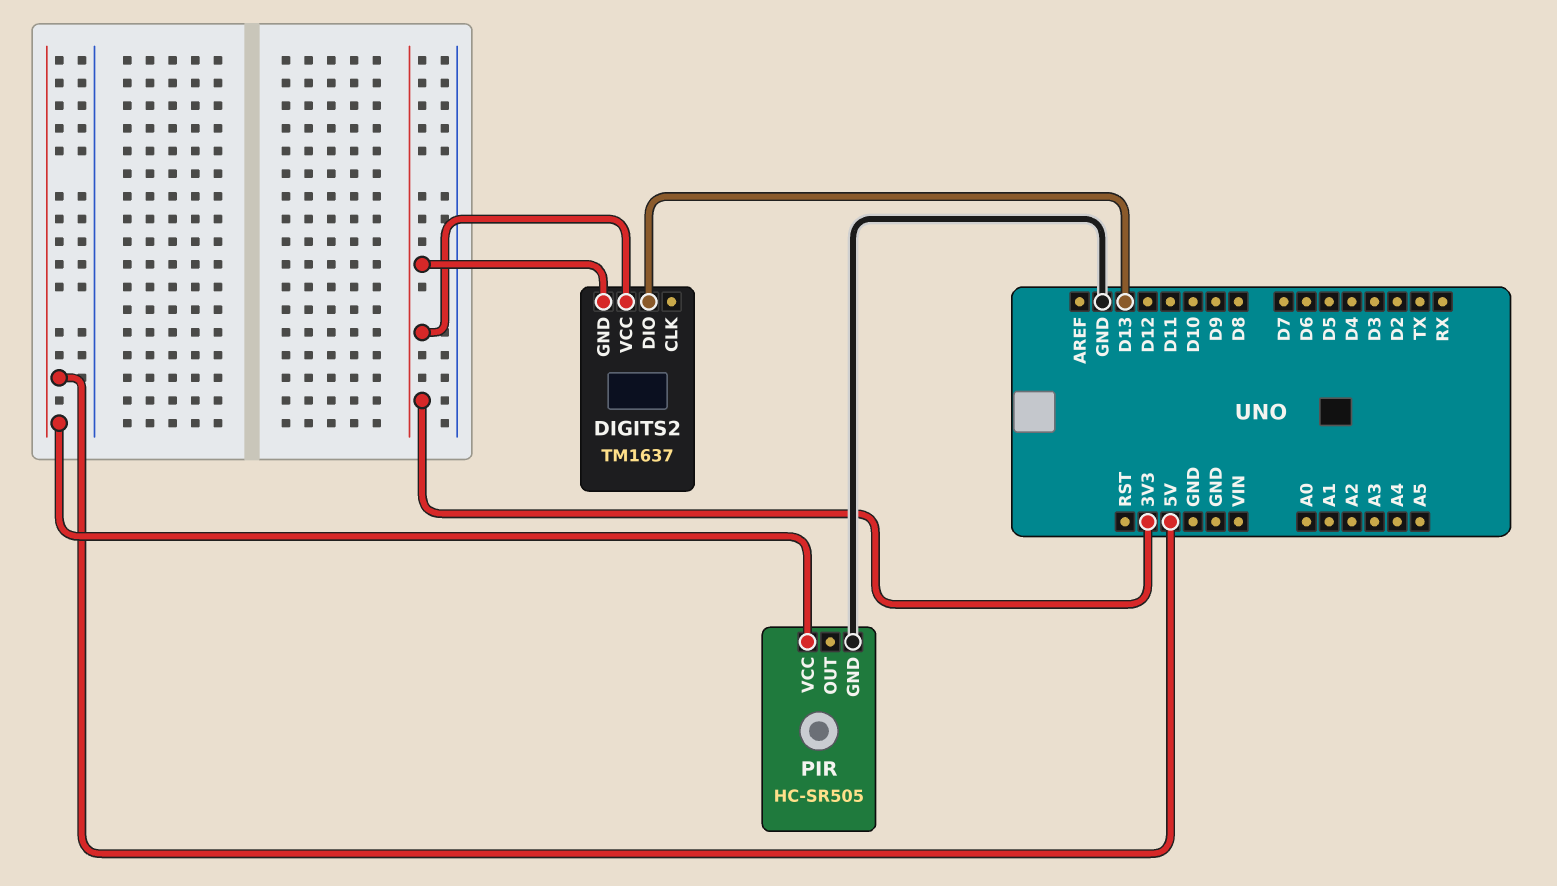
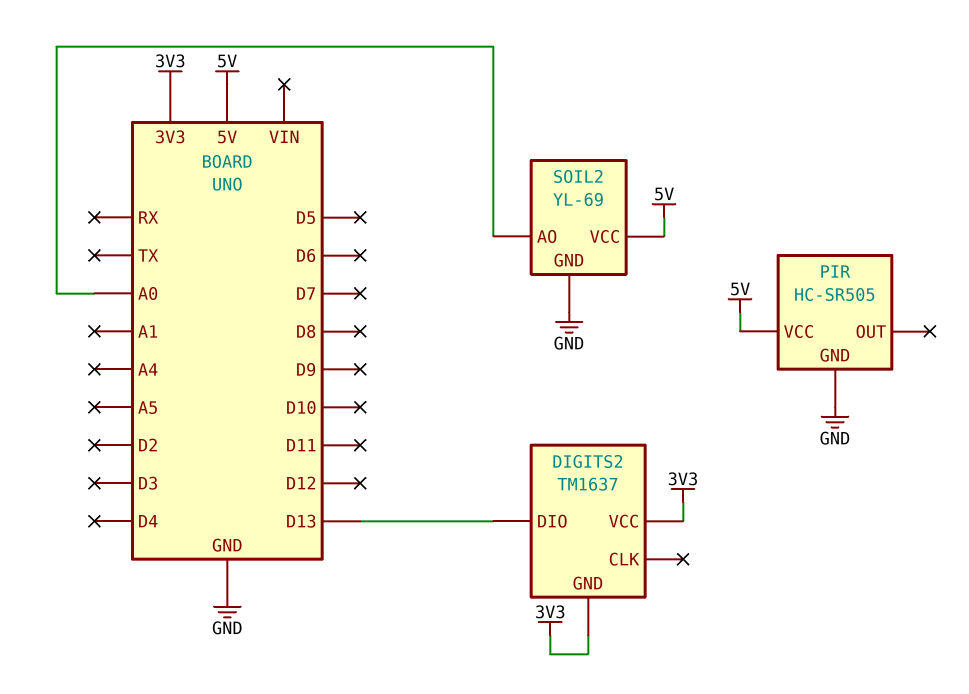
SOIL2: none -> YL-69
SOIL2 pin AO: none -> A0
SOIL2 pin GND: none -> GND
SOIL2 pin VCC: none -> 5V

